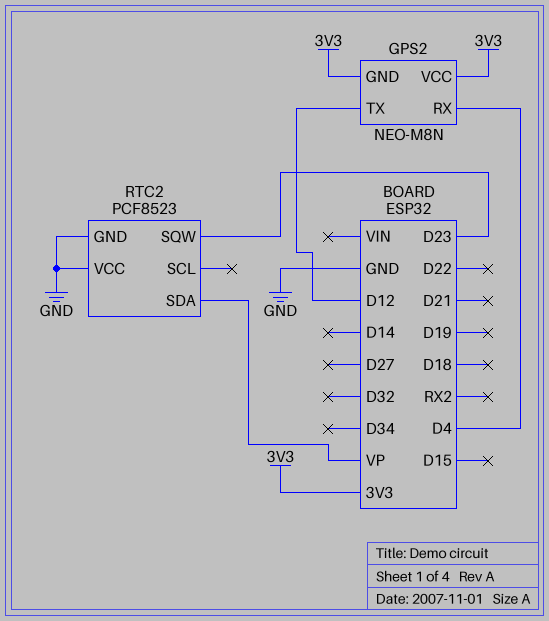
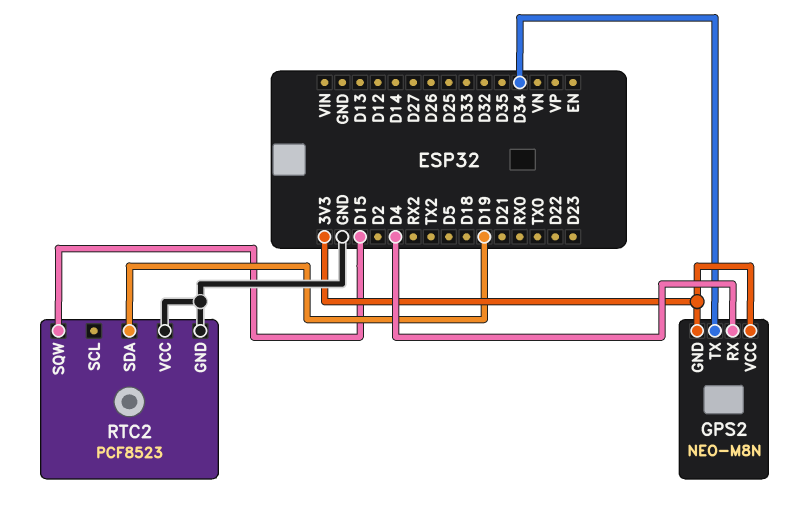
GPS2 pin TX: D12 -> D34
RTC2 pin SDA: VP -> D19
RTC2 pin SQW: D23 -> D15

